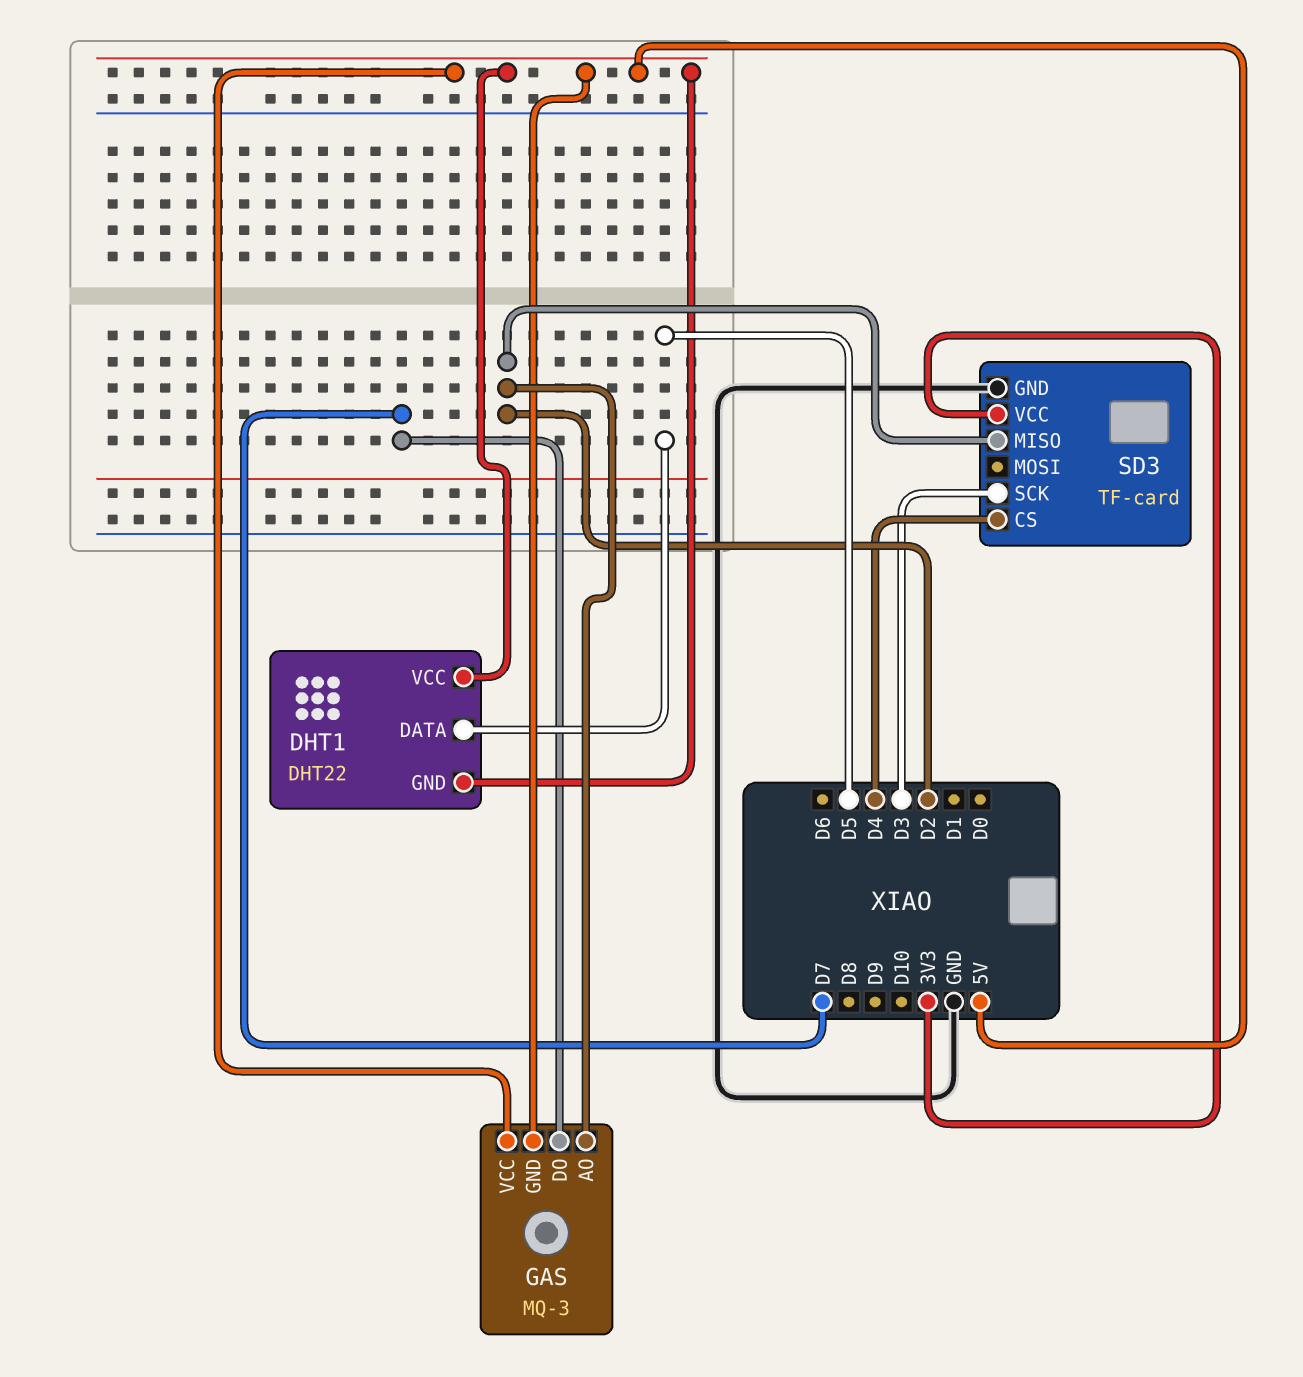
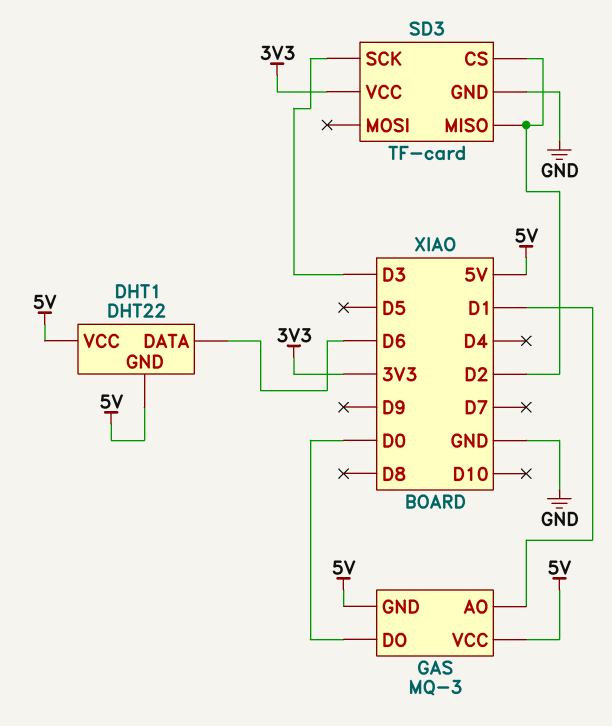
DHT1 pin DATA: D5 -> D6
GAS pin AO: D2 -> D1
GAS pin DO: D7 -> D0
SD3 pin CS: D4 -> D2

